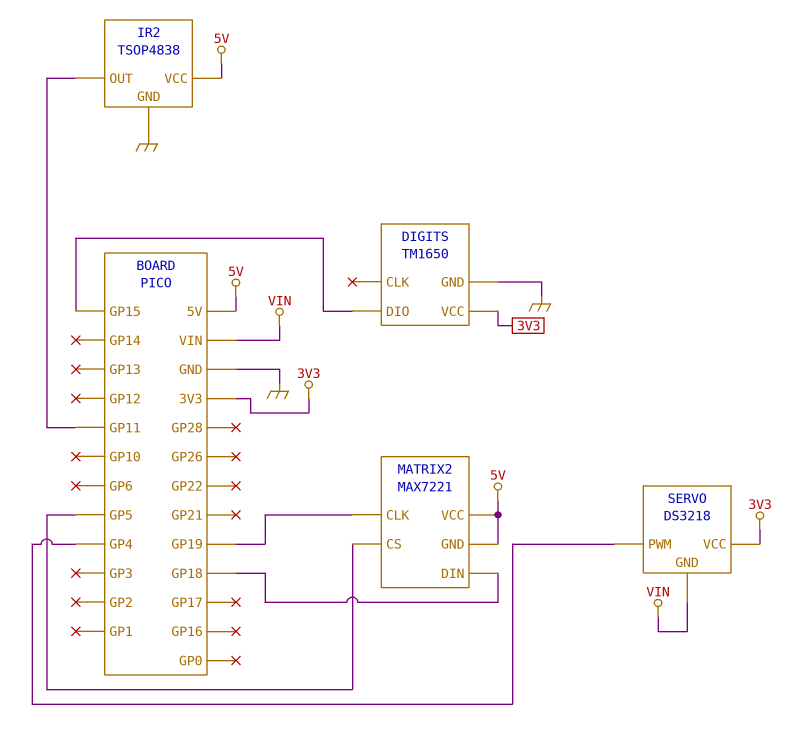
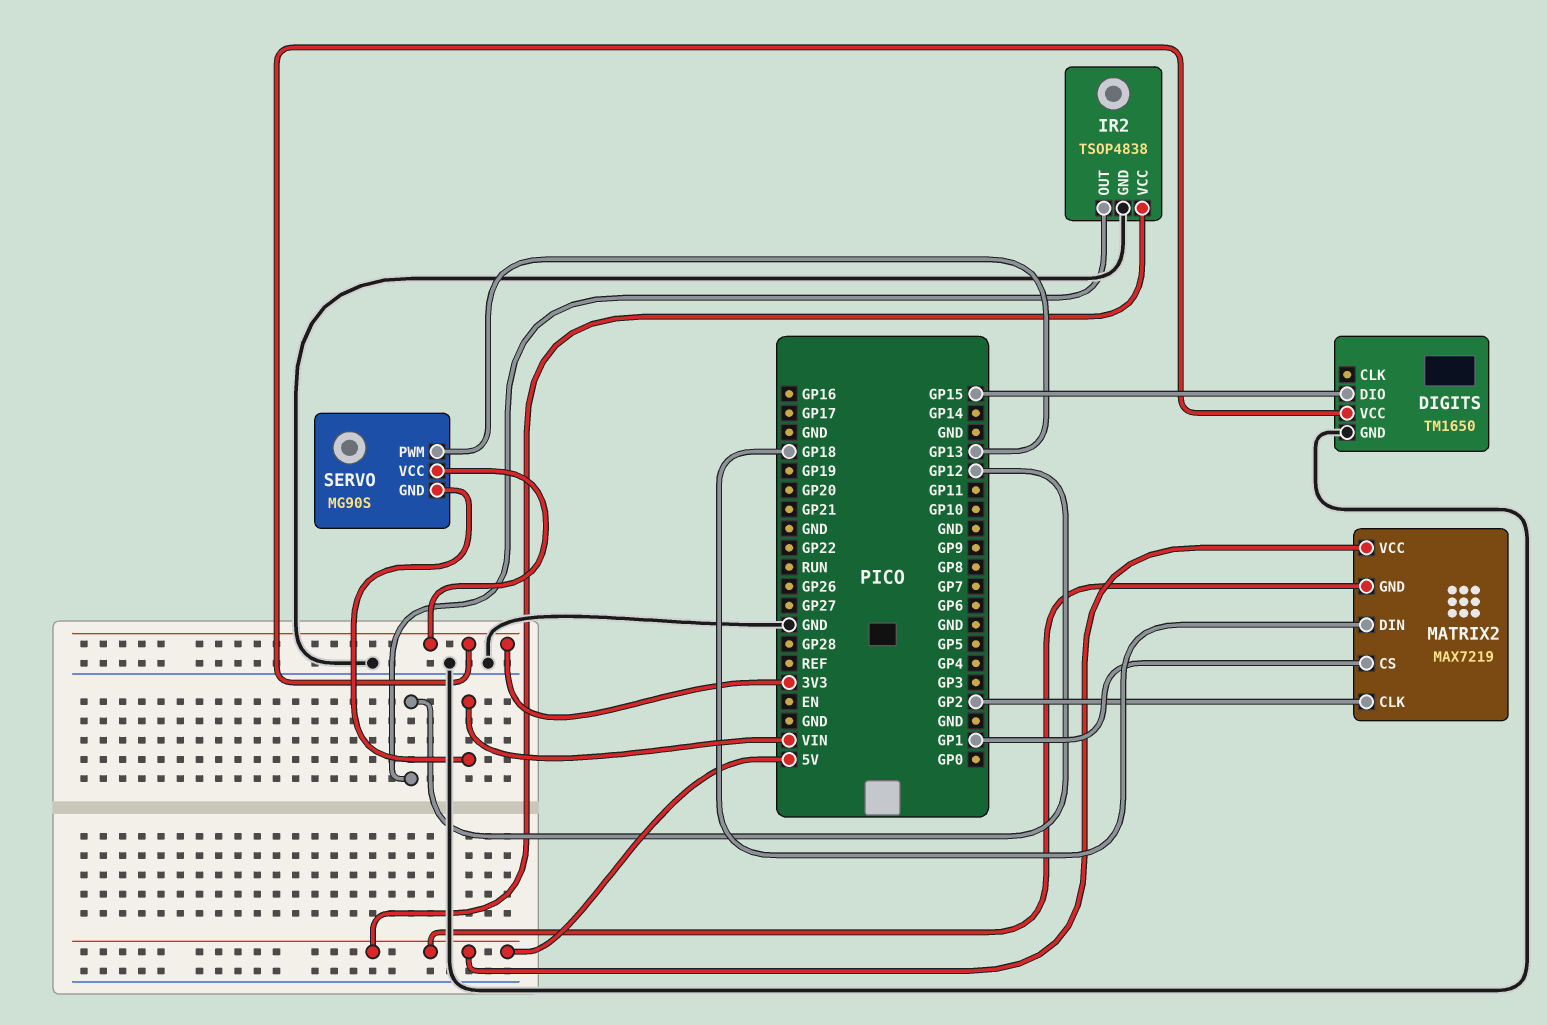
IR2 pin OUT: GP11 -> GP12
MATRIX2: MAX7221 -> MAX7219
MATRIX2 pin CLK: GP19 -> GP2
MATRIX2 pin CS: GP5 -> GP1
SERVO: DS3218 -> MG90S
SERVO pin PWM: GP4 -> GP13

